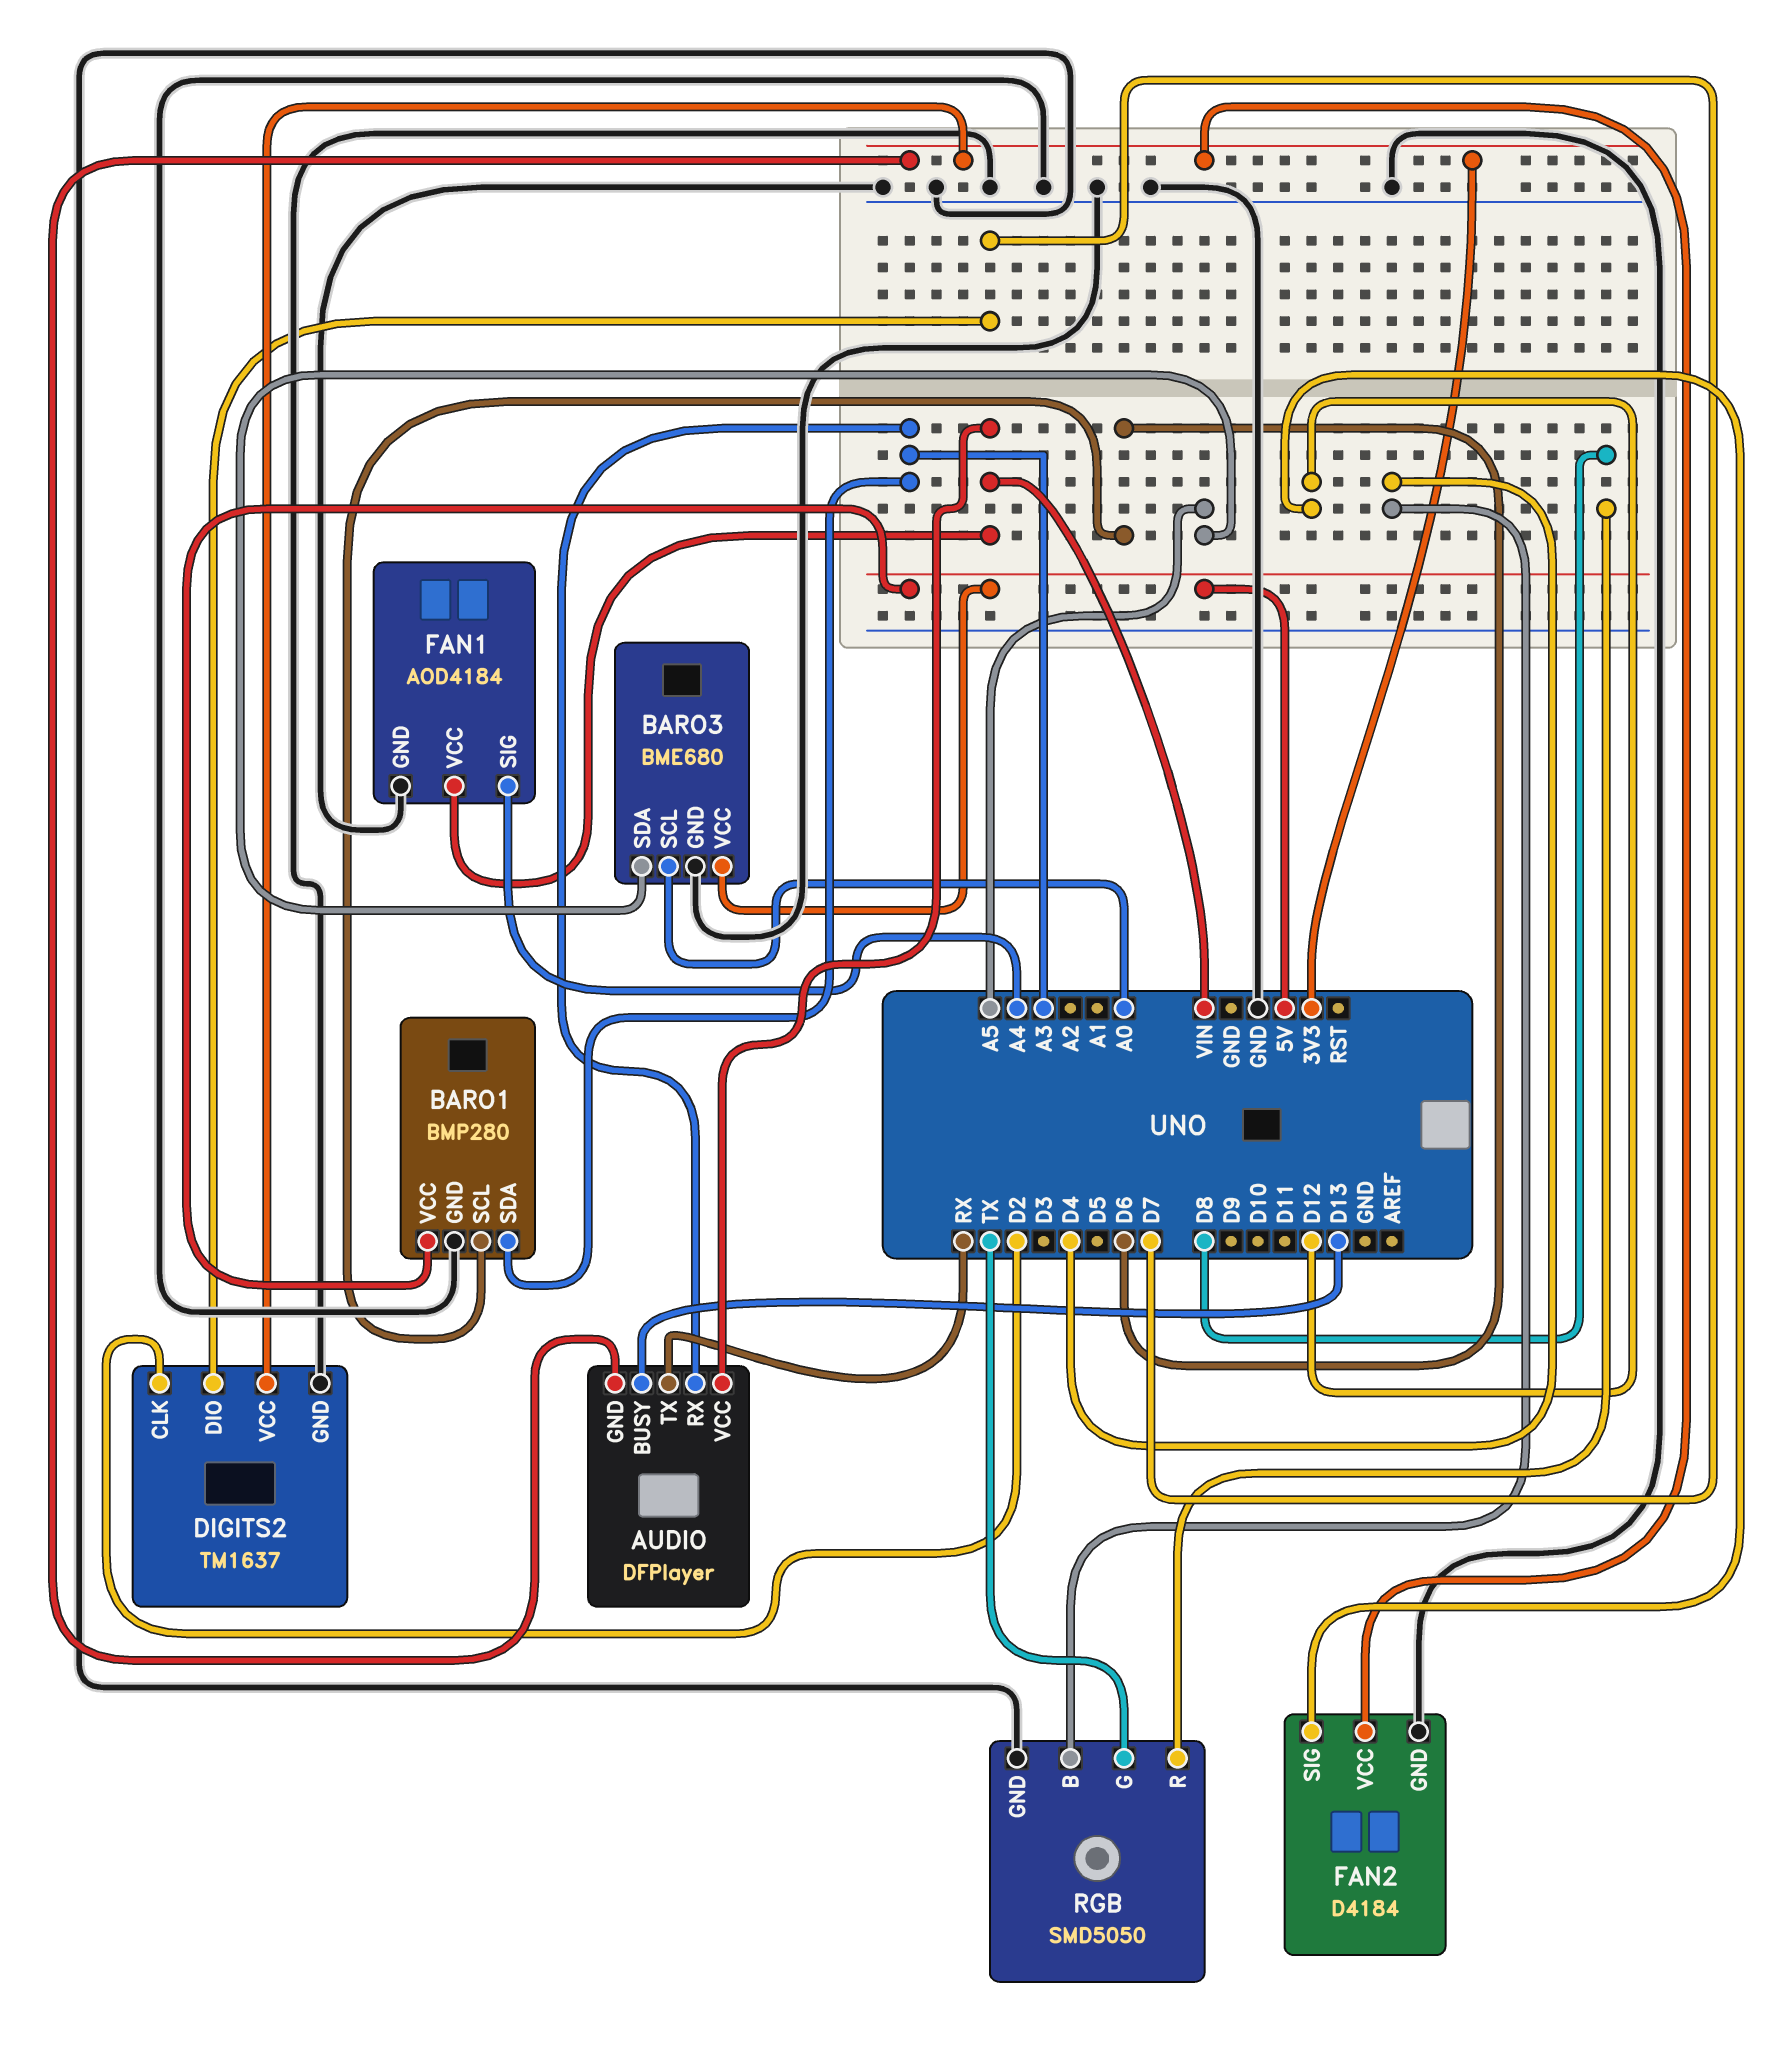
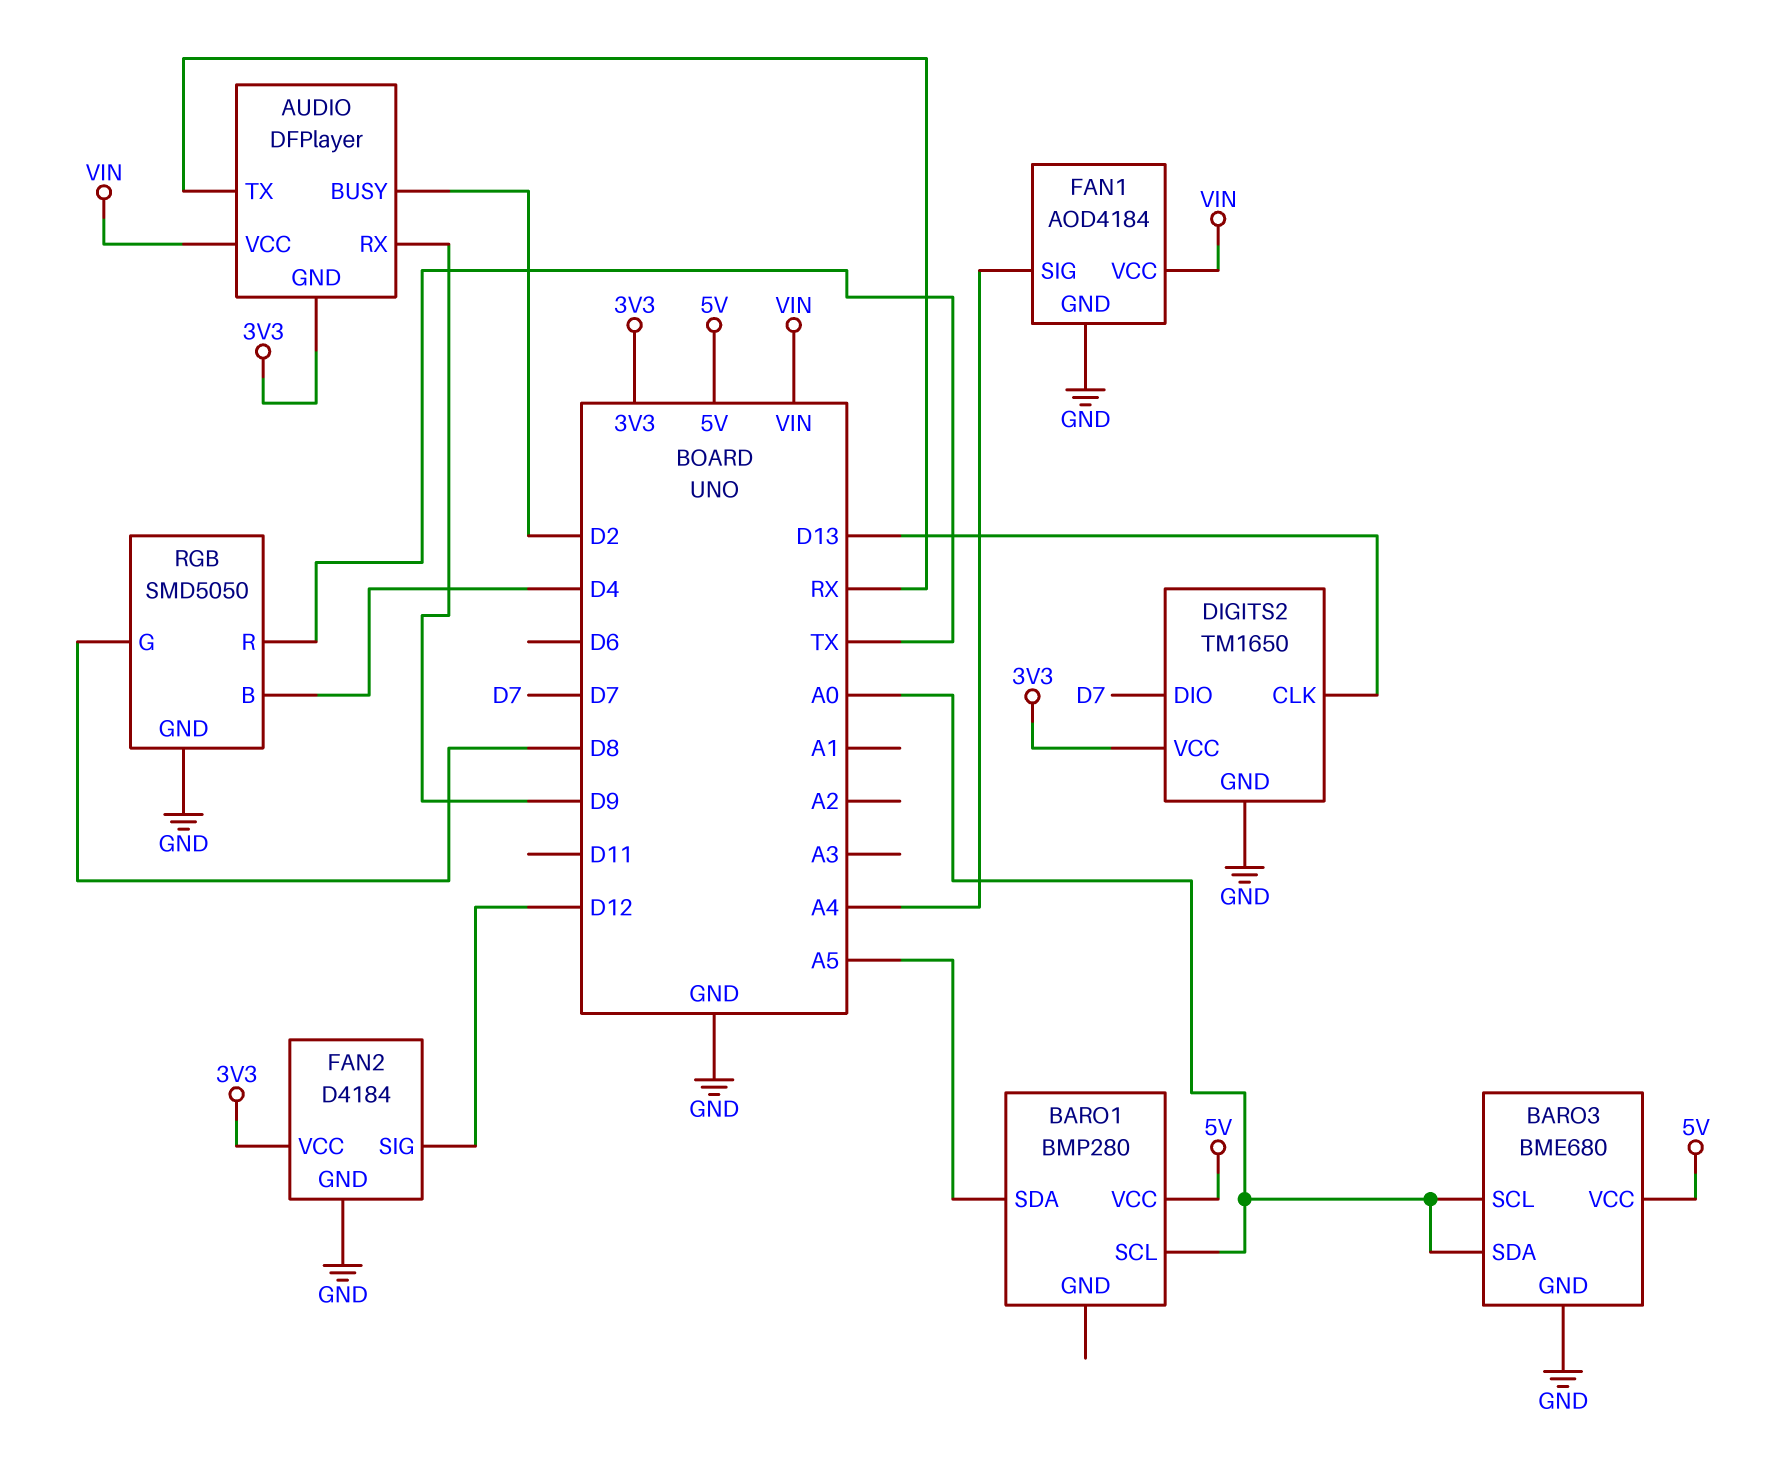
AUDIO pin BUSY: D13 -> D2
AUDIO pin RX: A3 -> D9
BARO1 pin GND: GND -> none
BARO1 pin SCL: D6 -> A0
BARO1 pin SDA: A3 -> A5
BARO3 pin SDA: A5 -> A0
DIGITS2: TM1637 -> TM1650
DIGITS2 pin CLK: D2 -> D13
RGB pin G: TX -> D8
RGB pin R: D8 -> TX

